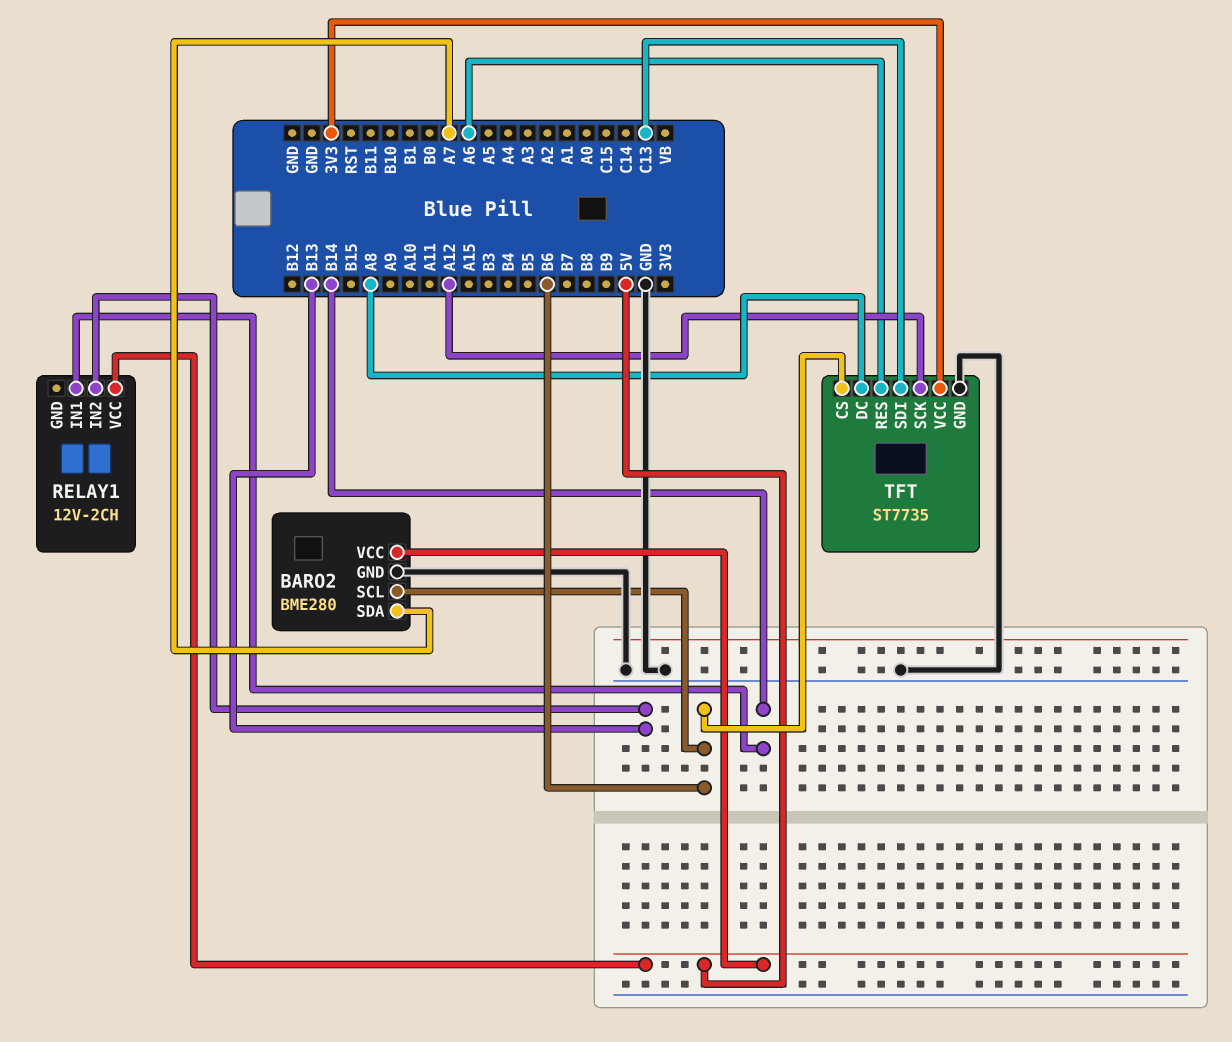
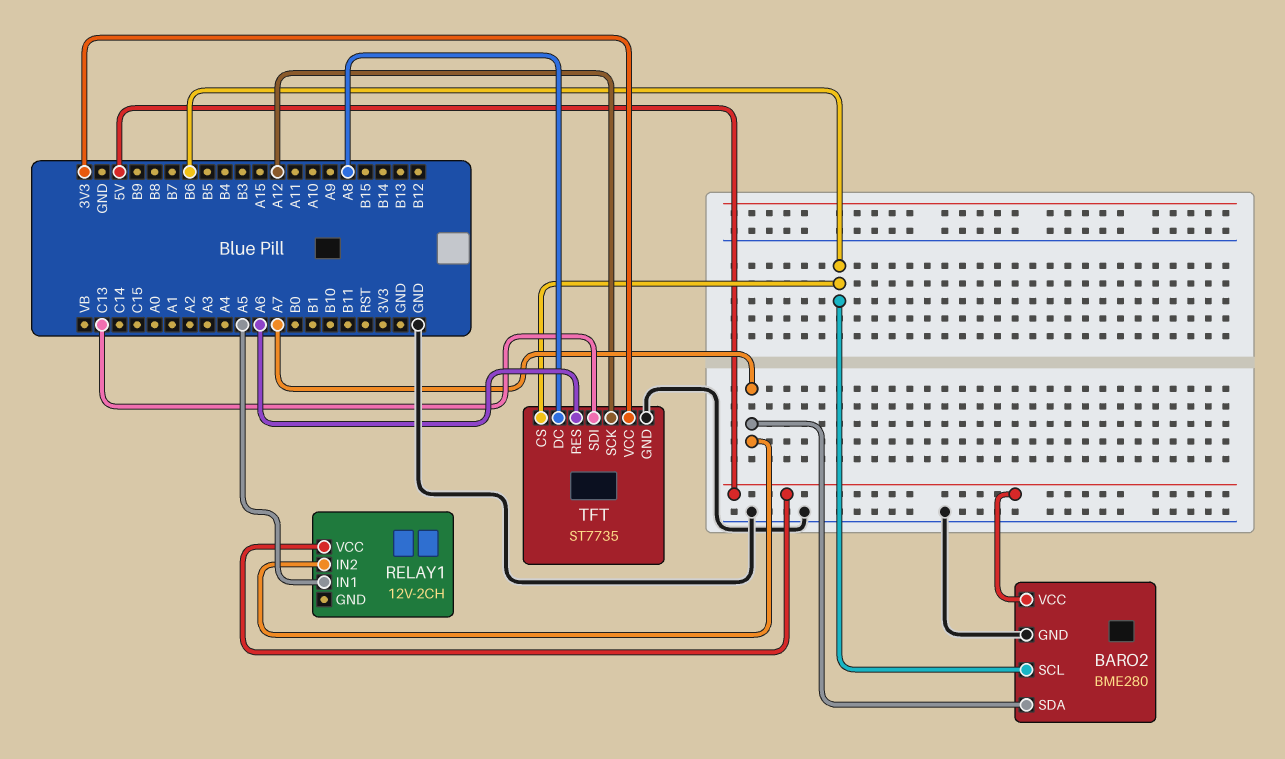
RELAY1 pin IN1: B14 -> A5
RELAY1 pin IN2: B13 -> A7

